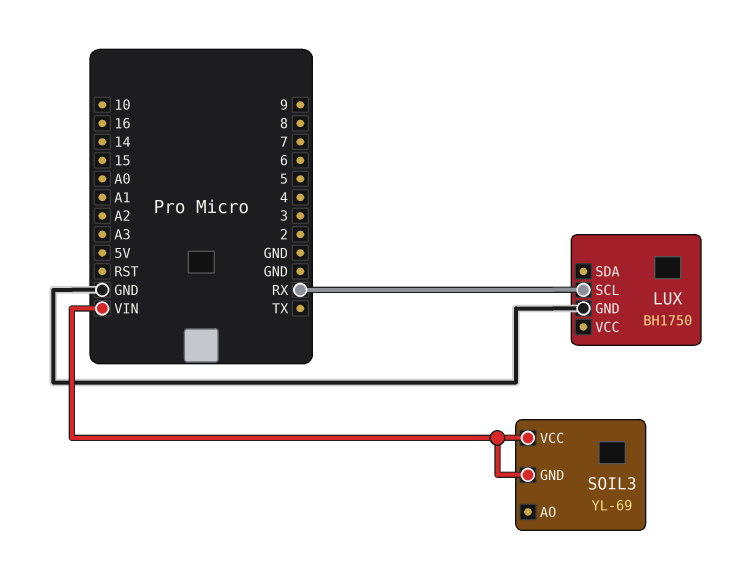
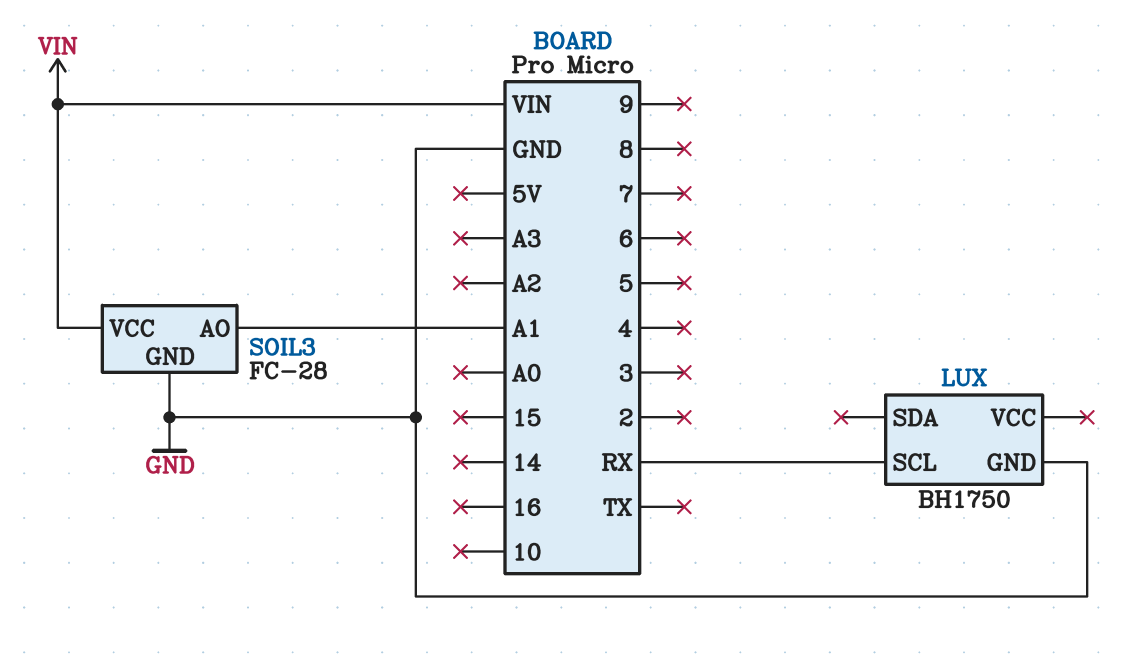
SOIL3: YL-69 -> FC-28
SOIL3 pin AO: none -> A1
SOIL3 pin GND: VIN -> GND

